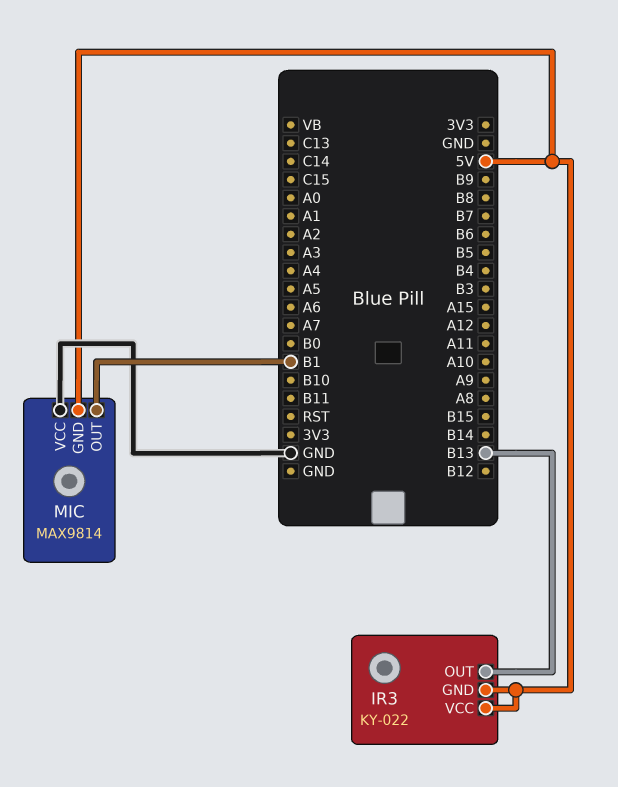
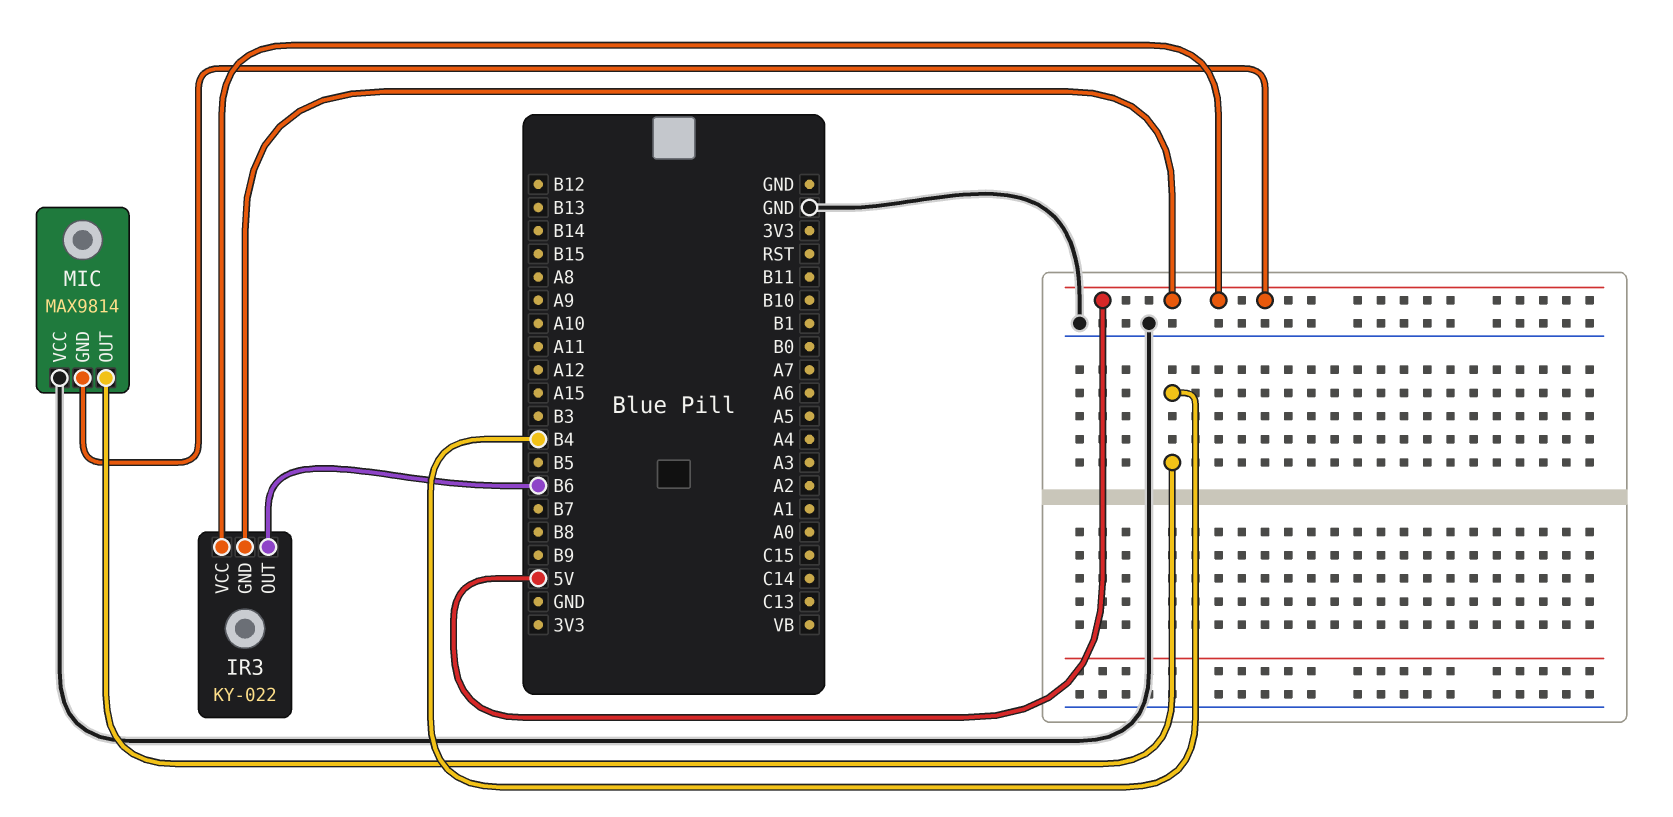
IR3 pin OUT: B13 -> B6
MIC pin OUT: B1 -> B4

